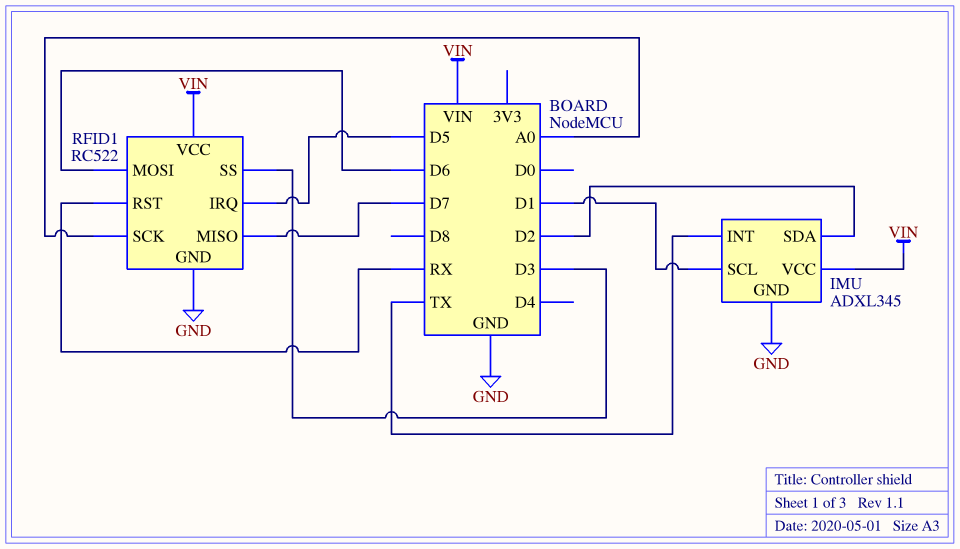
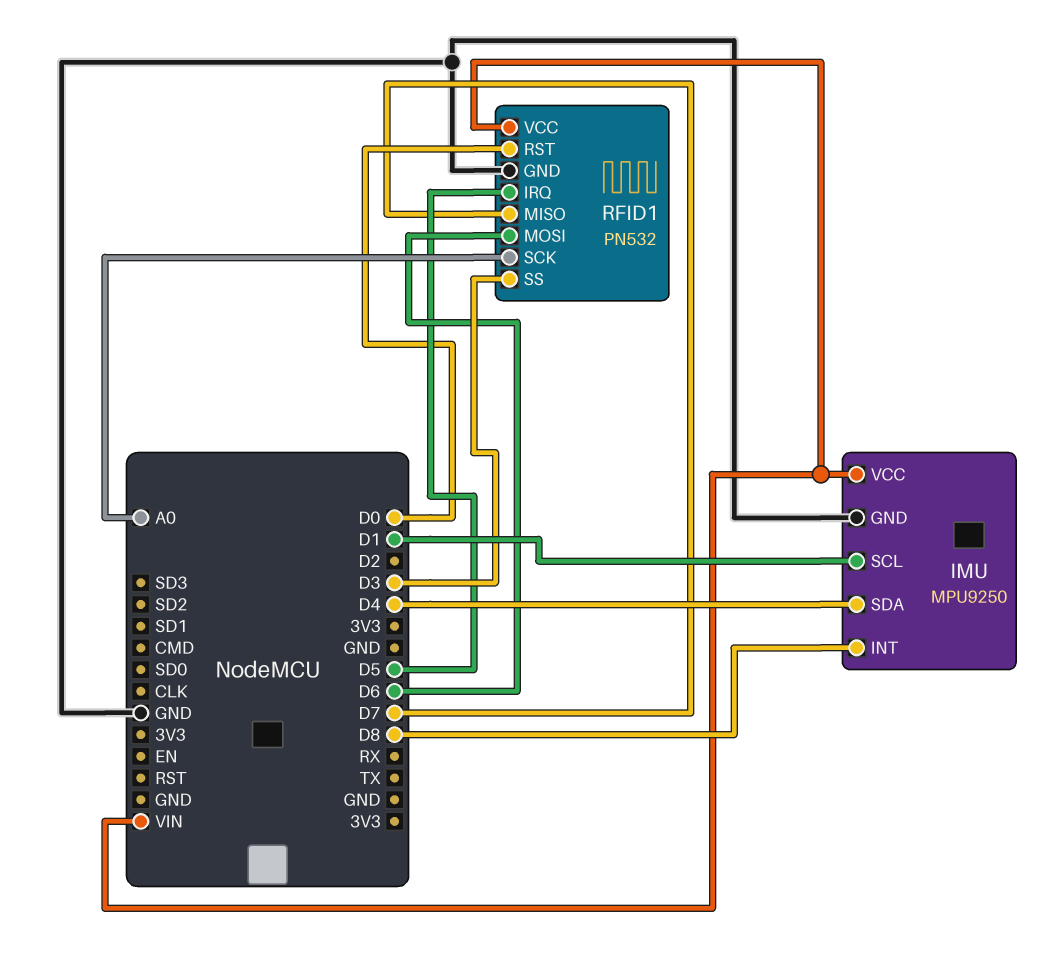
IMU: ADXL345 -> MPU9250
IMU pin INT: TX -> D8
IMU pin SDA: D2 -> D4
RFID1: RC522 -> PN532
RFID1 pin RST: RX -> D0

